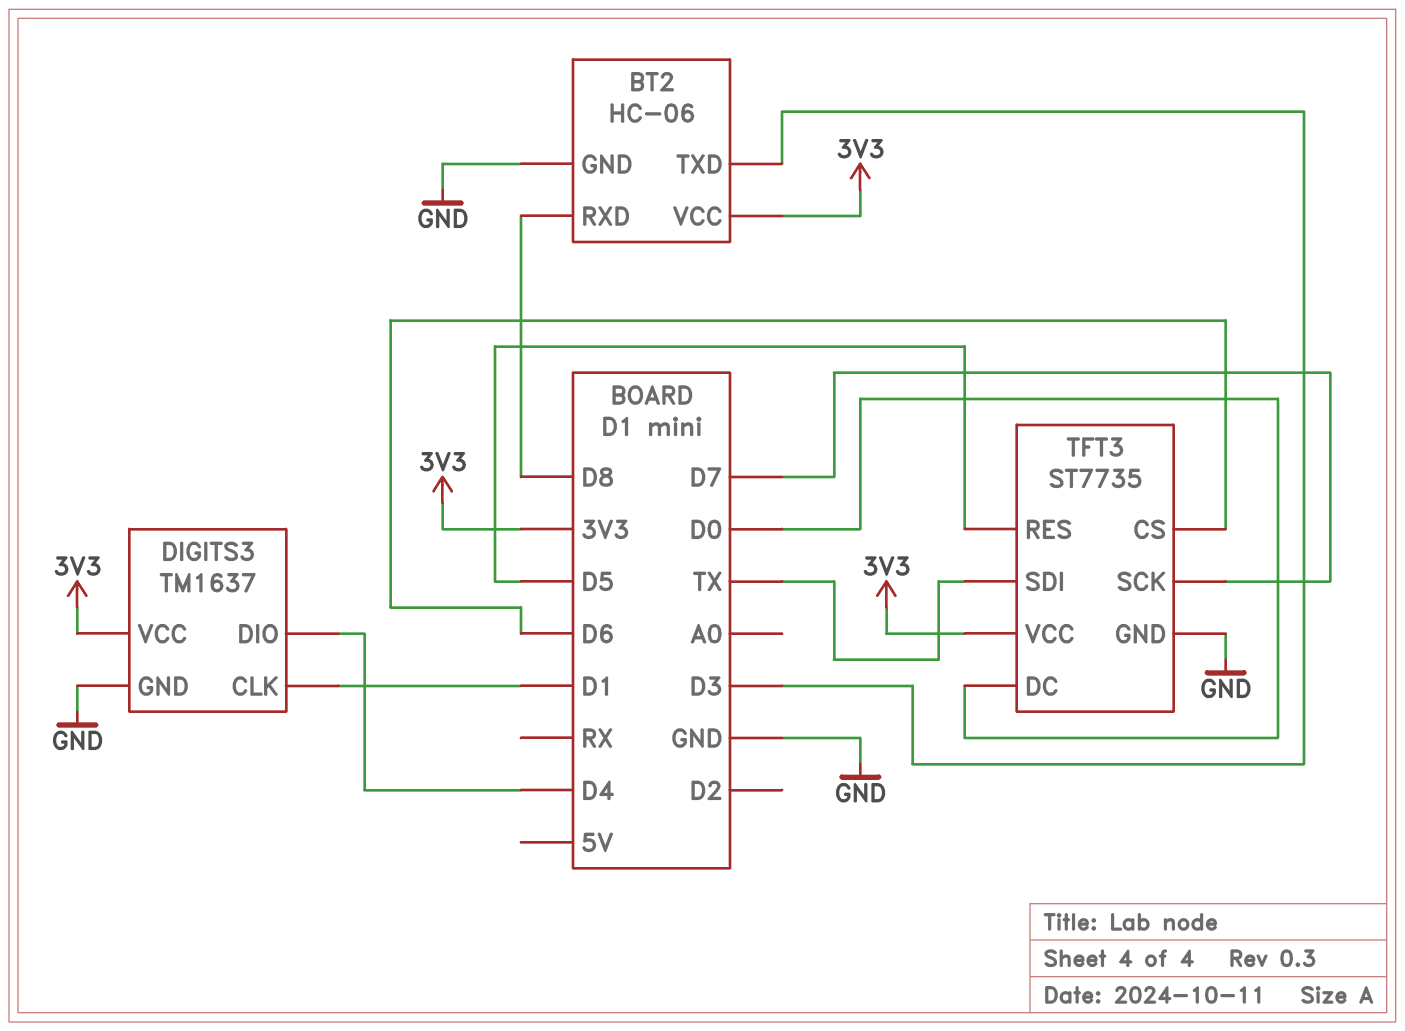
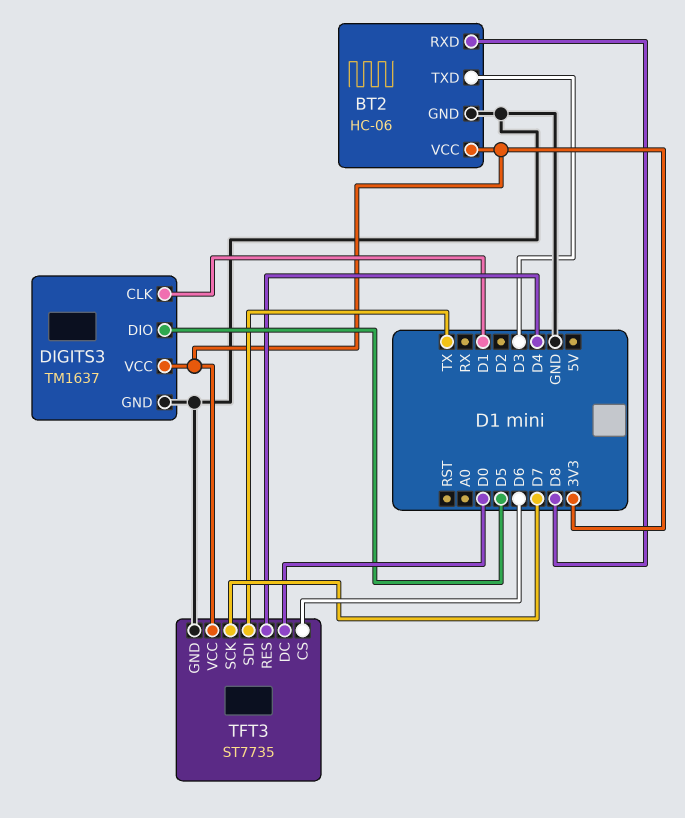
DIGITS3 pin DIO: D4 -> D5
TFT3 pin RES: D5 -> D4

